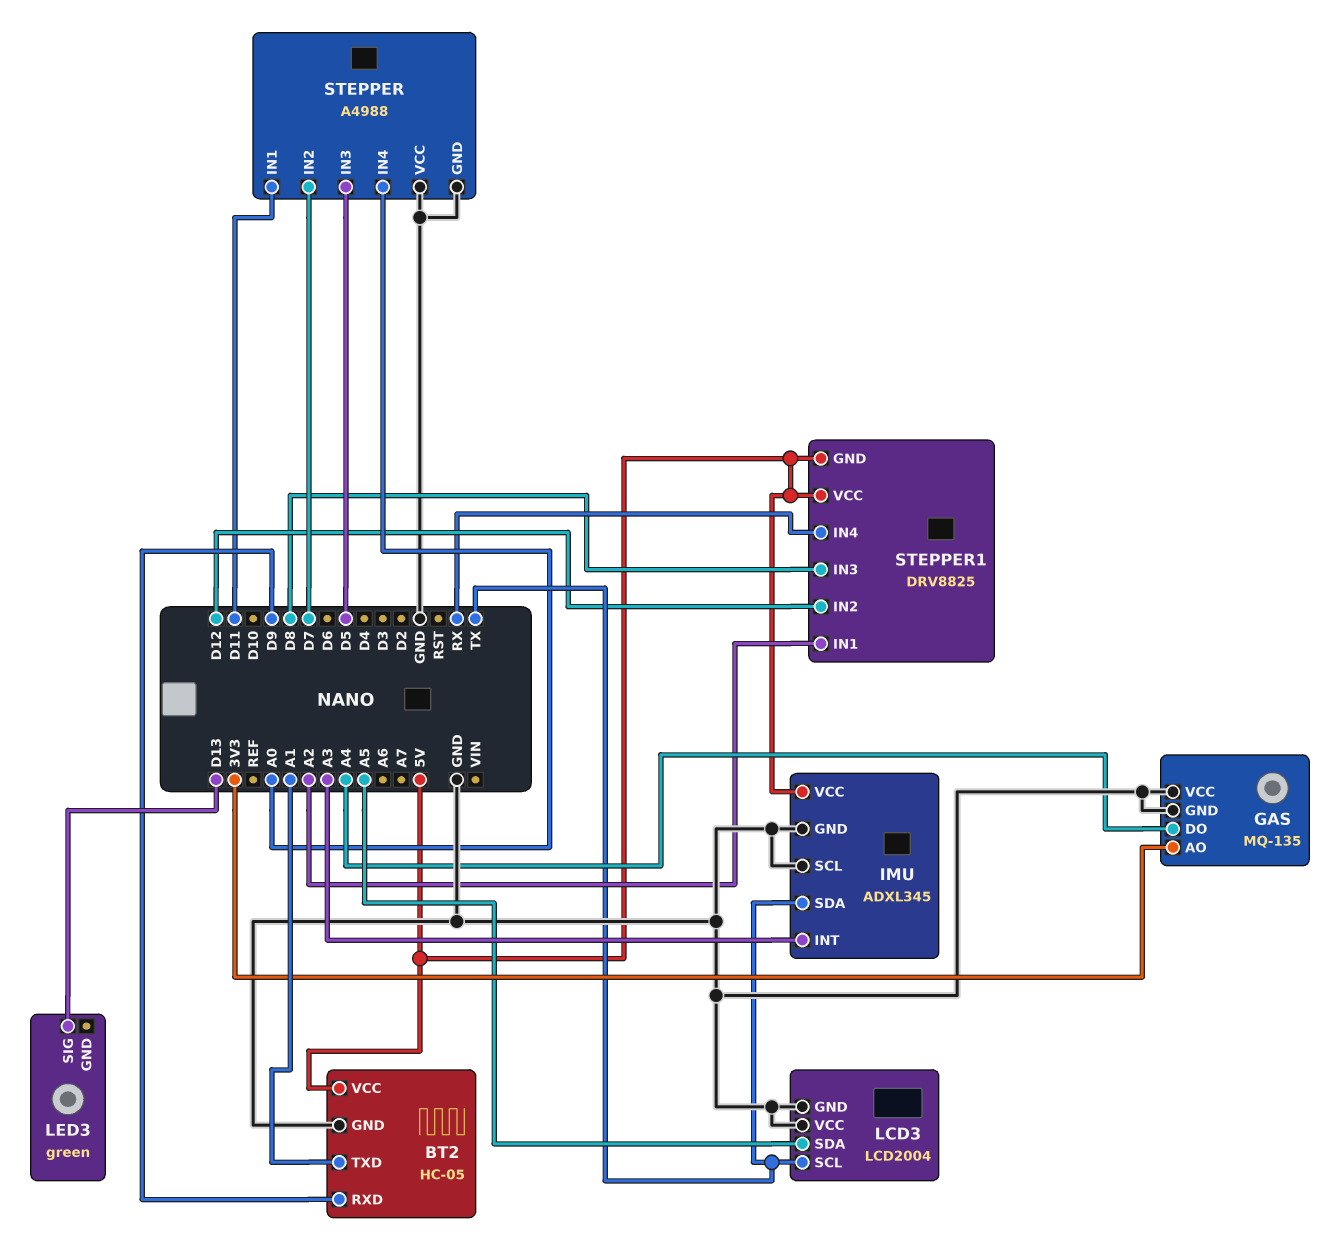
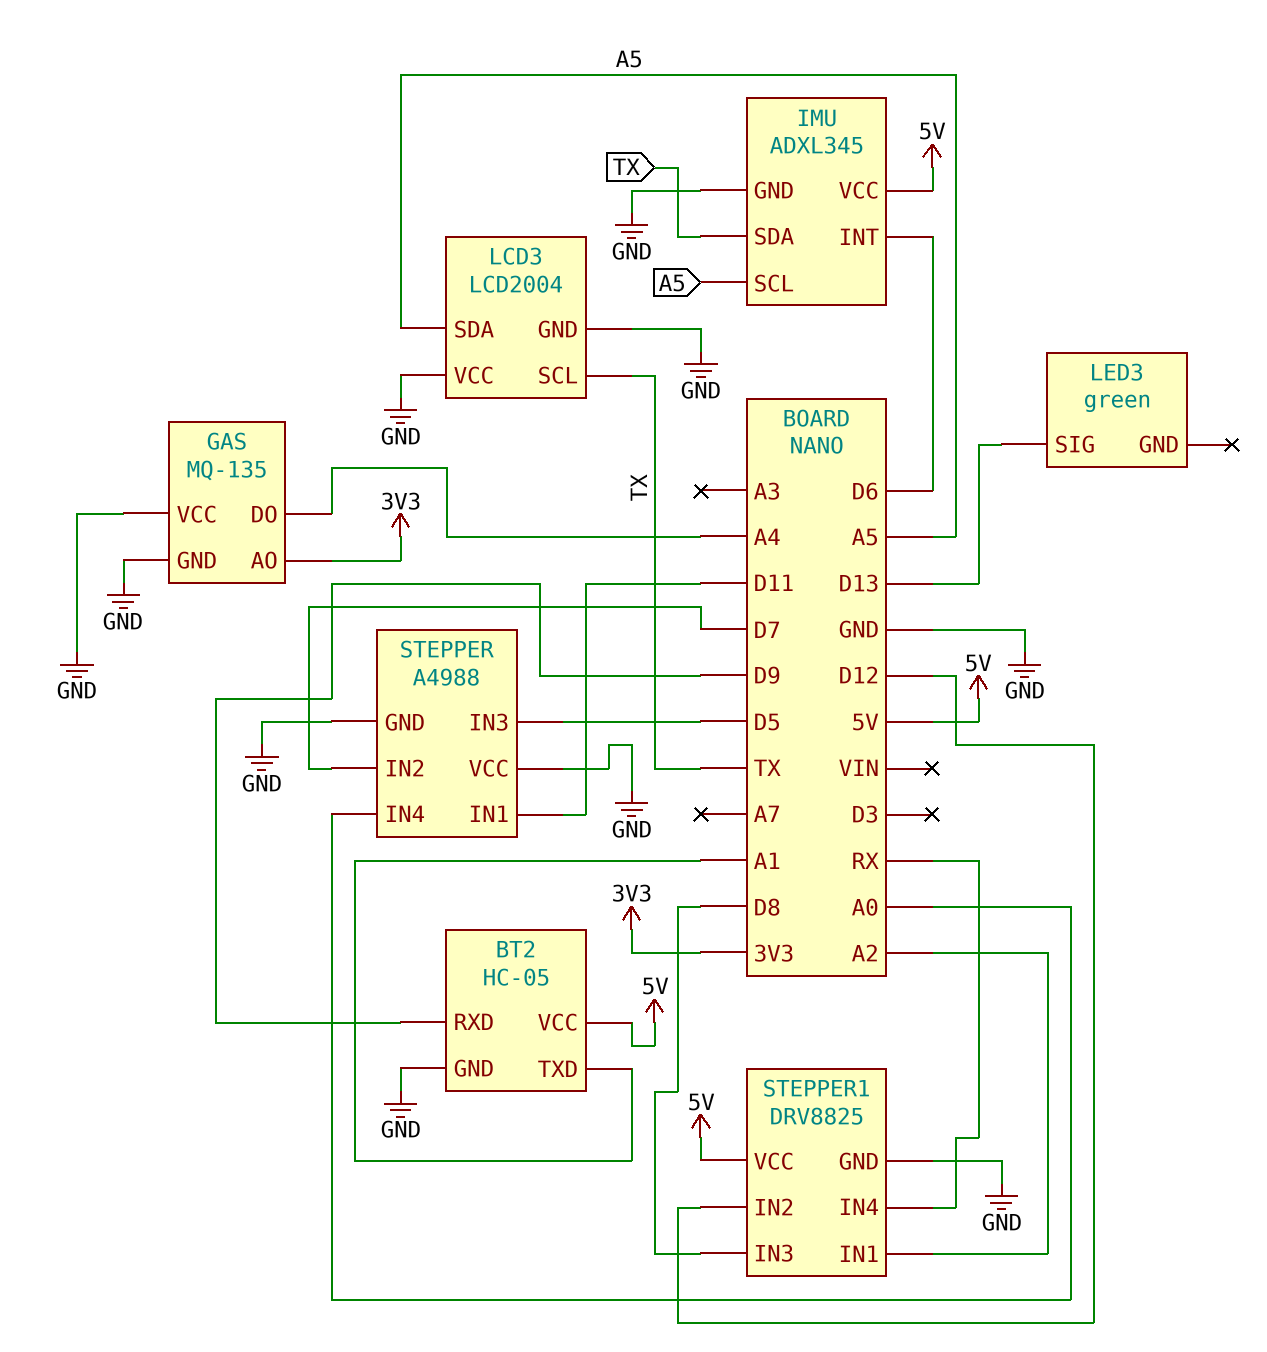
IMU pin INT: A3 -> D6
IMU pin SCL: GND -> A5
STEPPER1 pin GND: 5V -> GND

